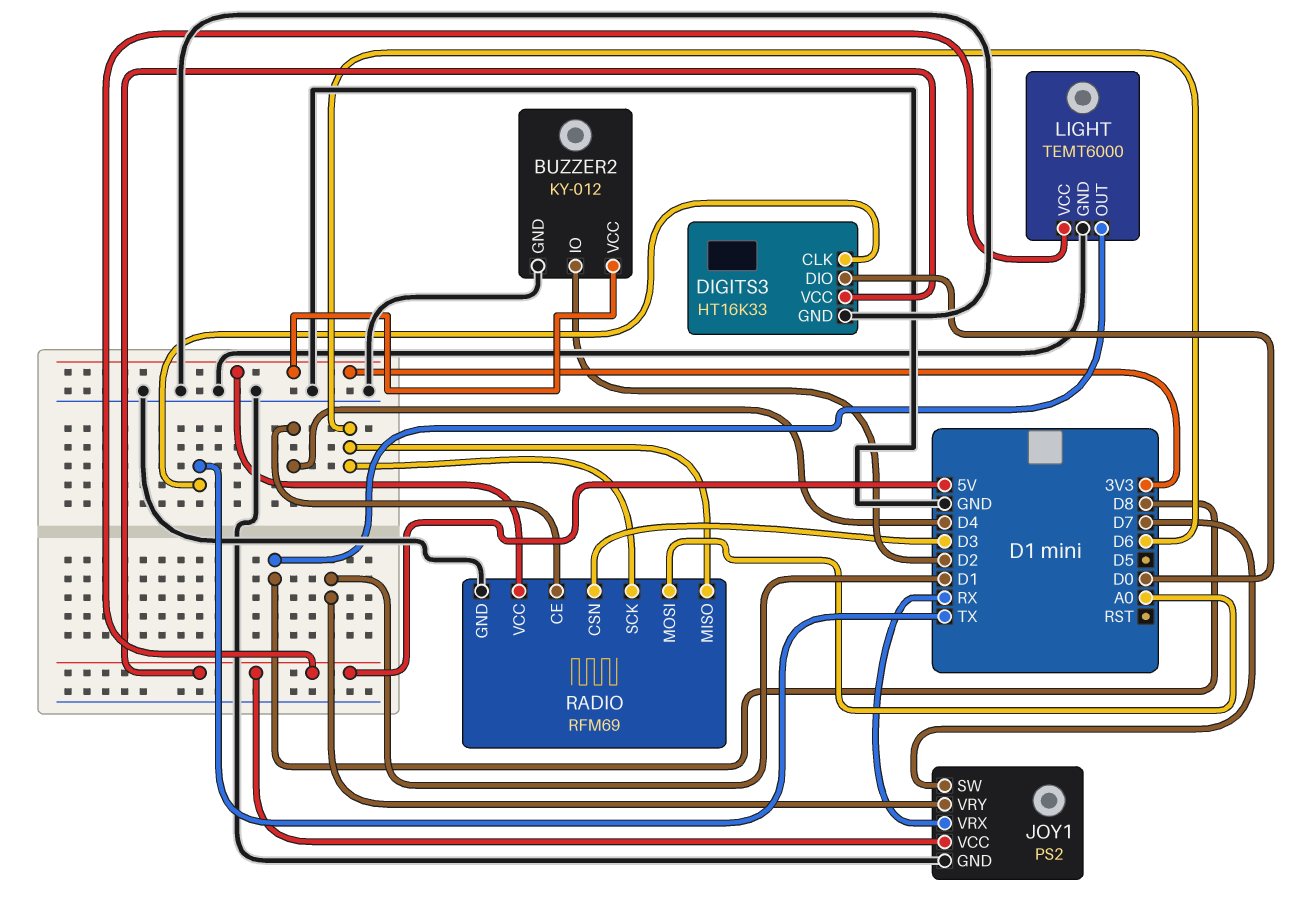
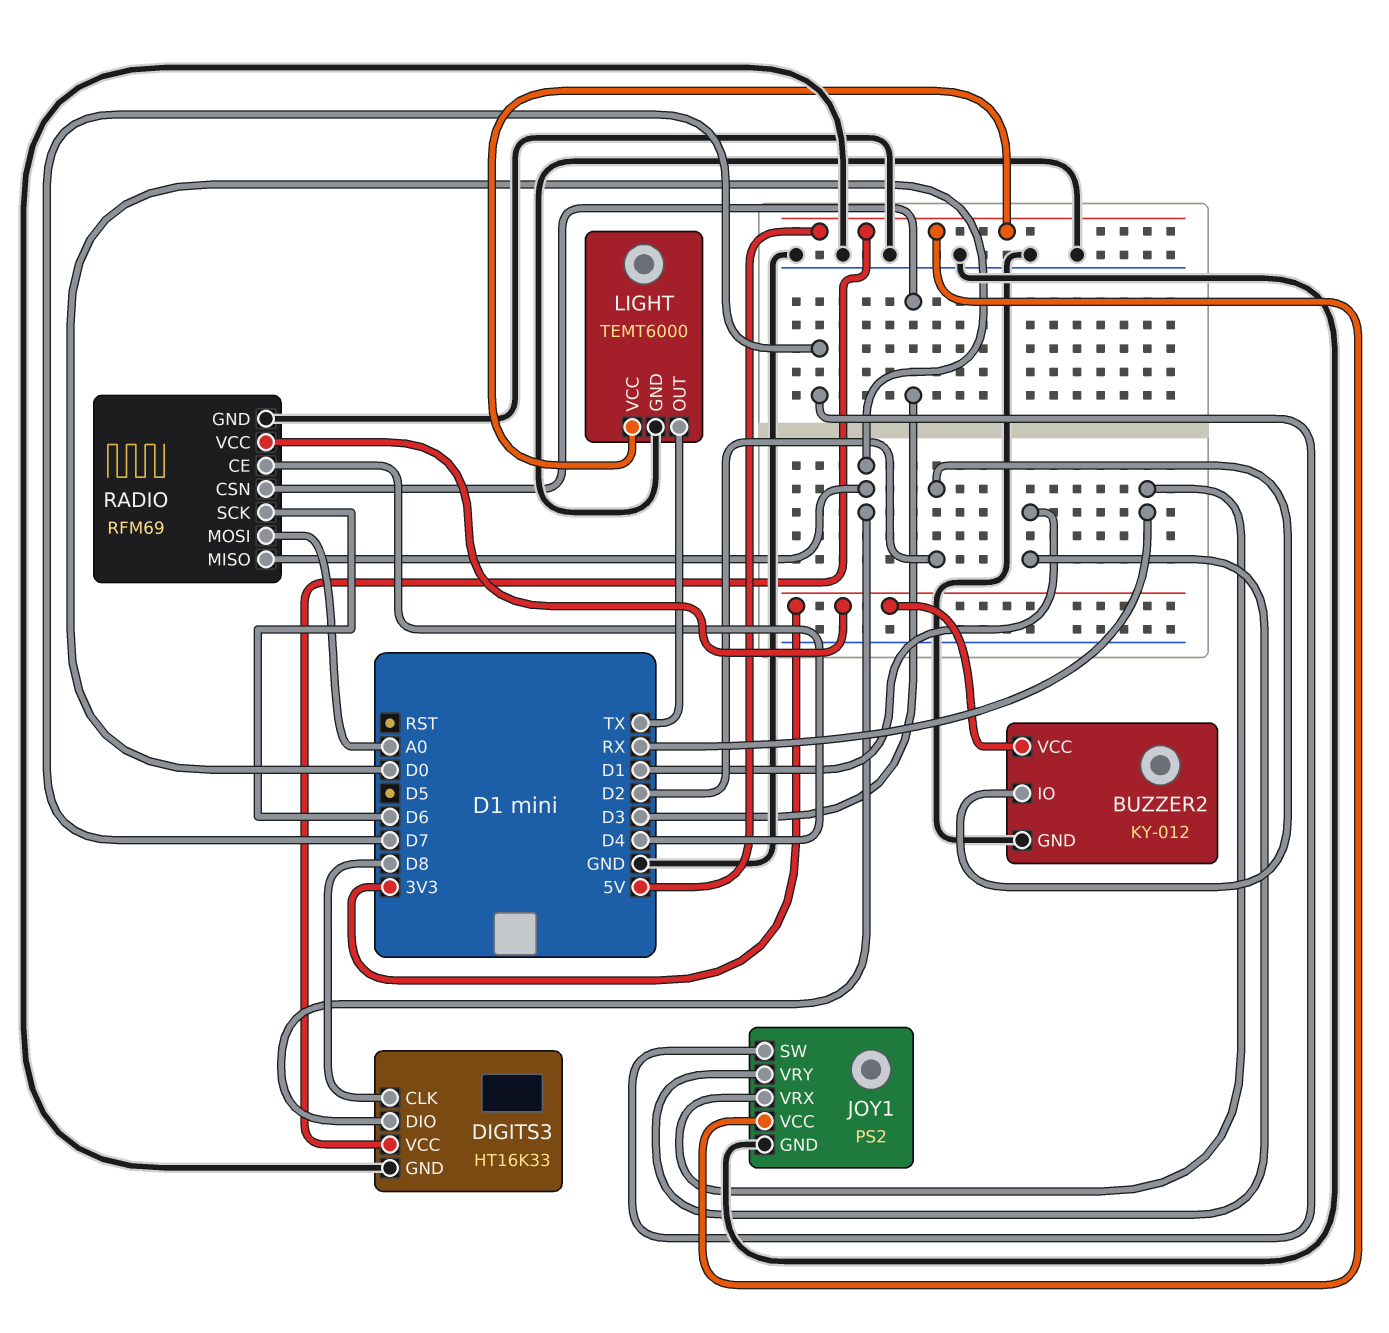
DIGITS3 pin CLK: TX -> D8
LIGHT pin OUT: D8 -> TX
RADIO pin MISO: D6 -> D0

